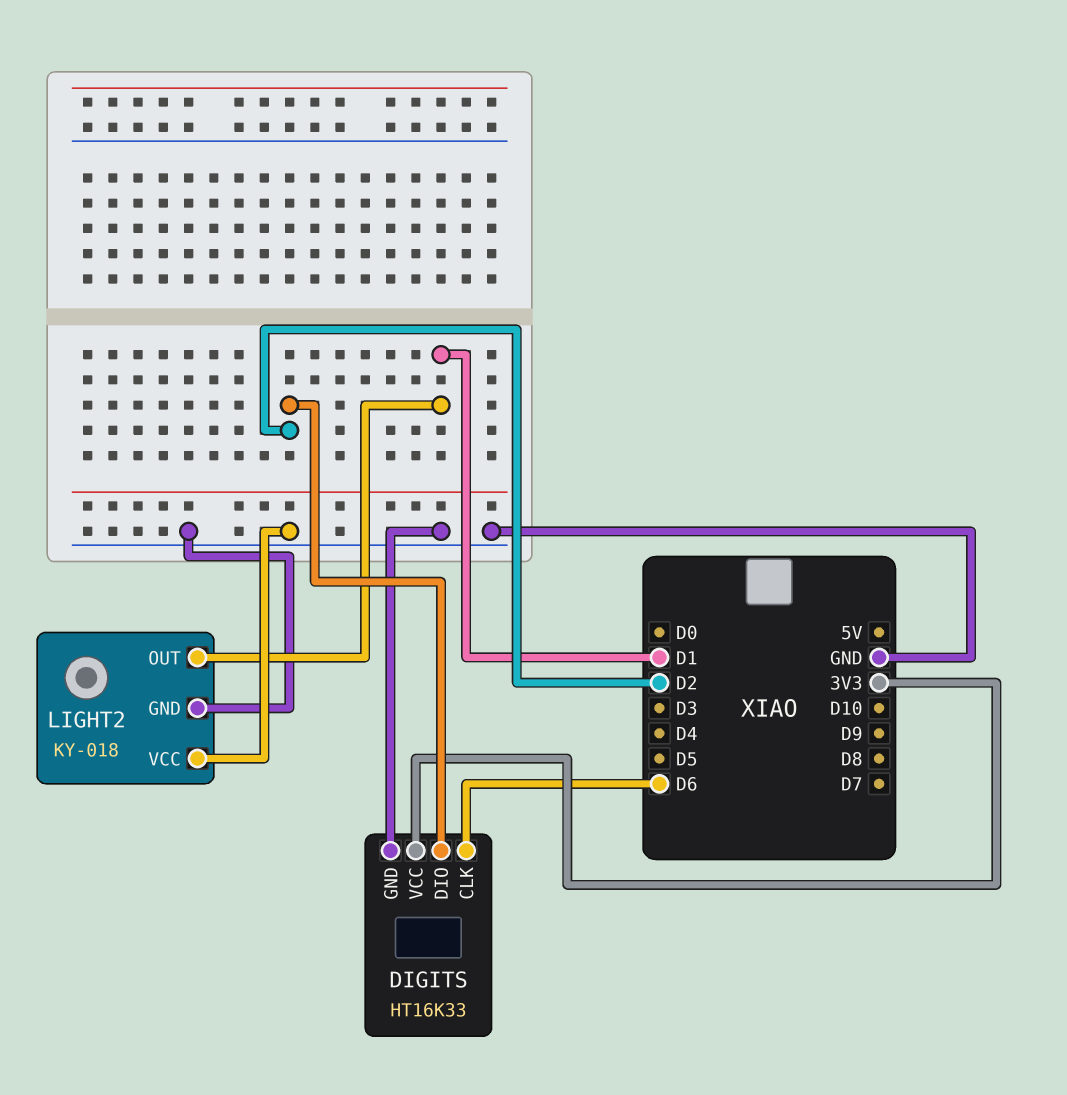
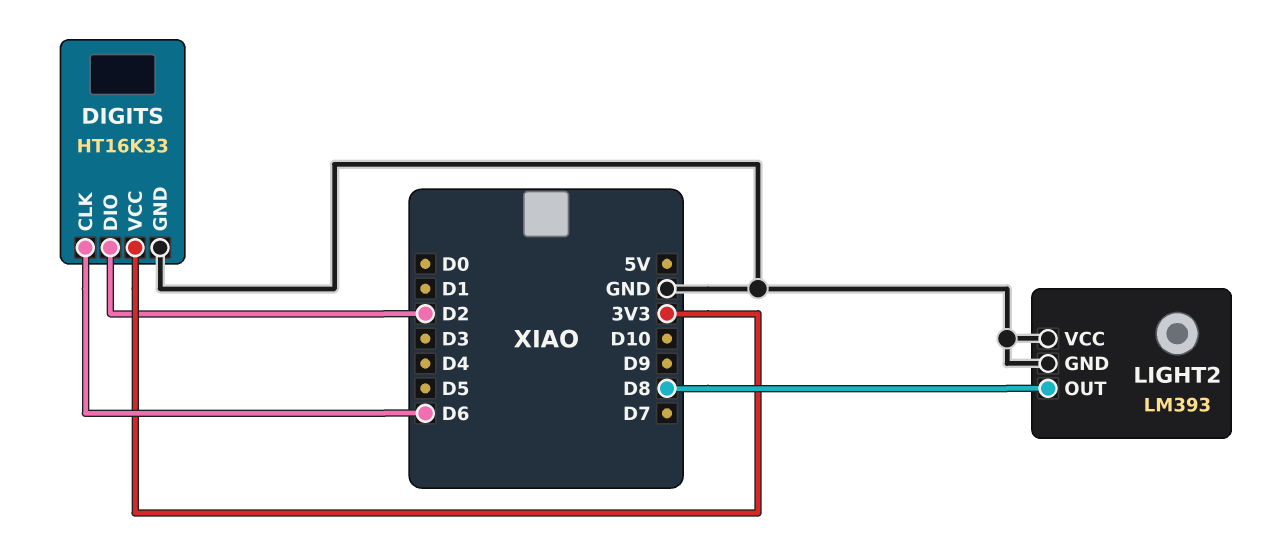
LIGHT2: KY-018 -> LM393
LIGHT2 pin OUT: D1 -> D8

